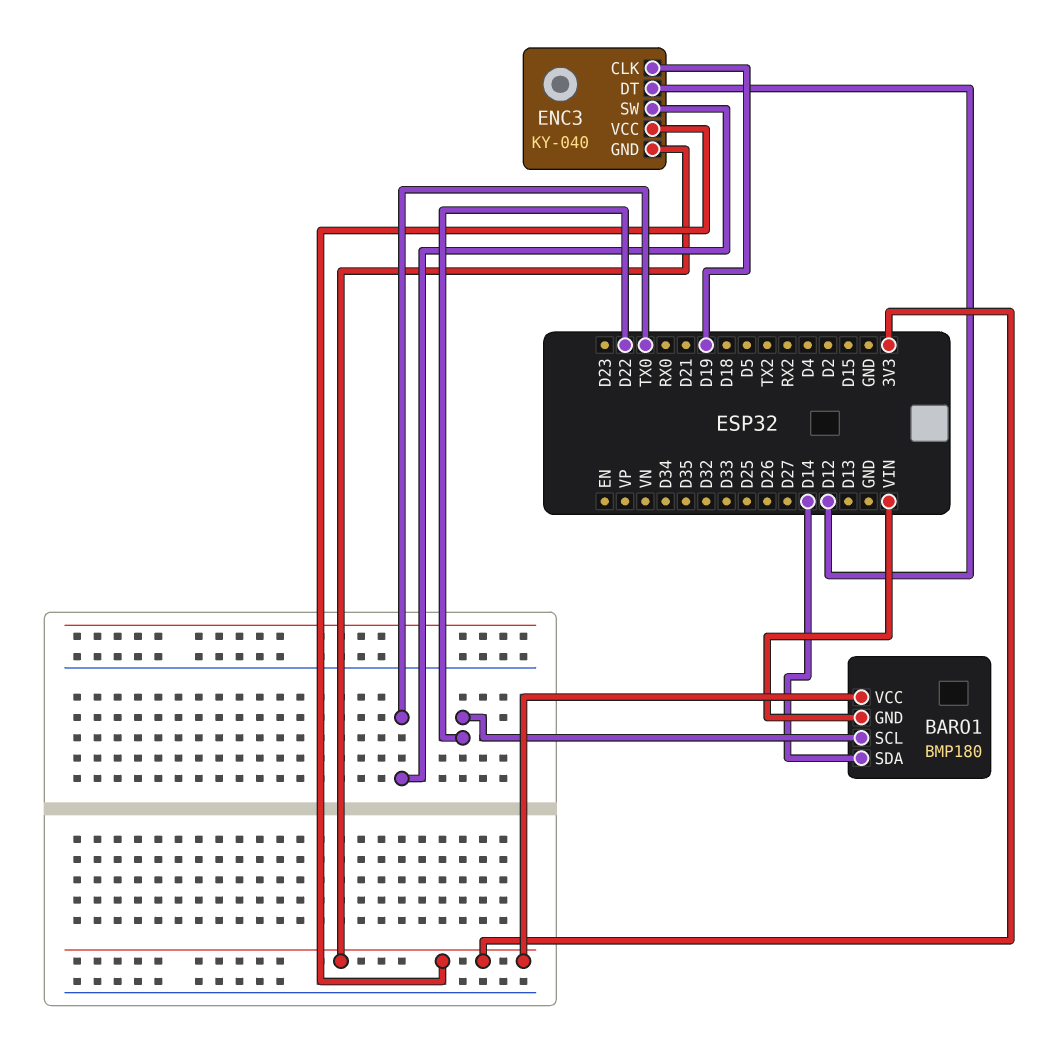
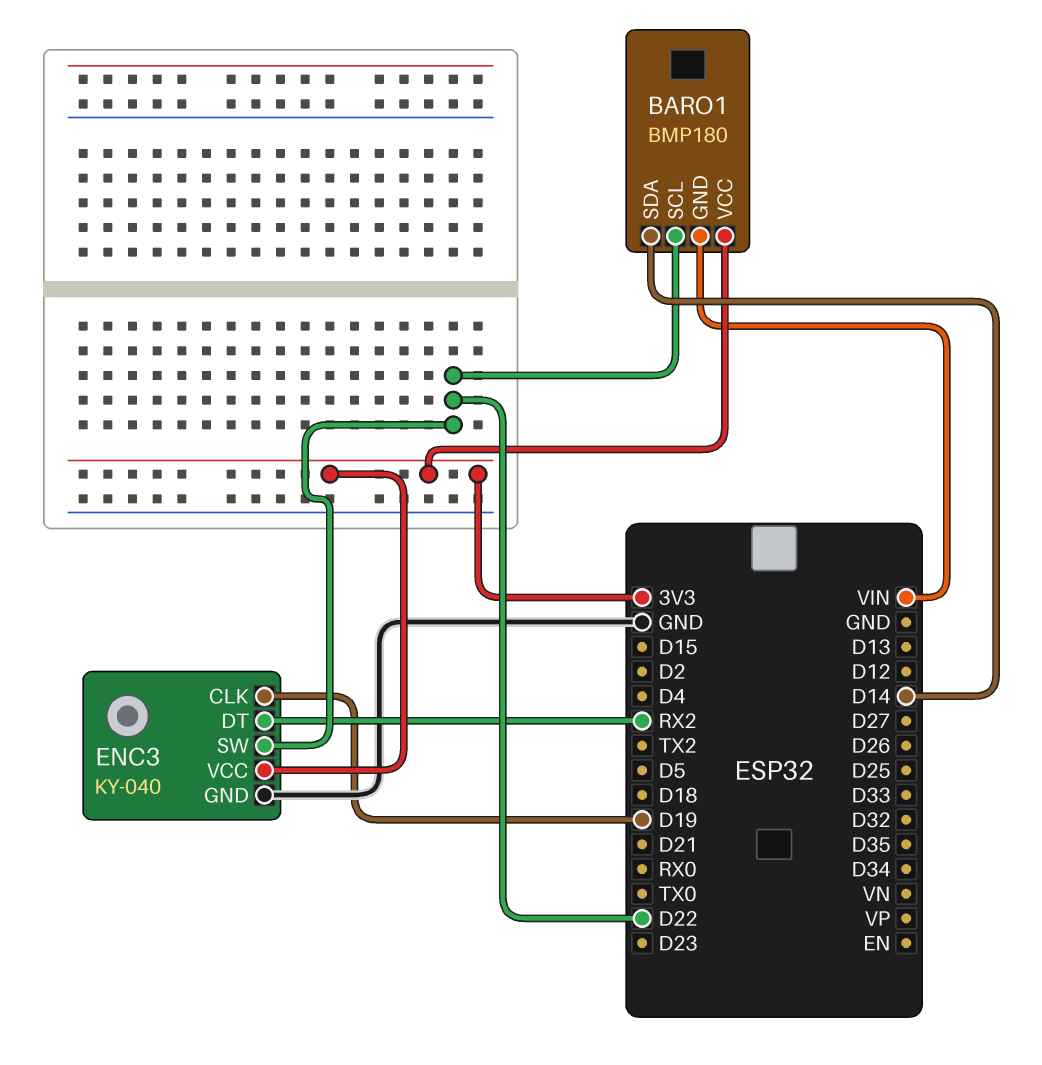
ENC3 pin DT: D12 -> RX2
ENC3 pin GND: 3V3 -> GND
ENC3 pin SW: TX0 -> D22

